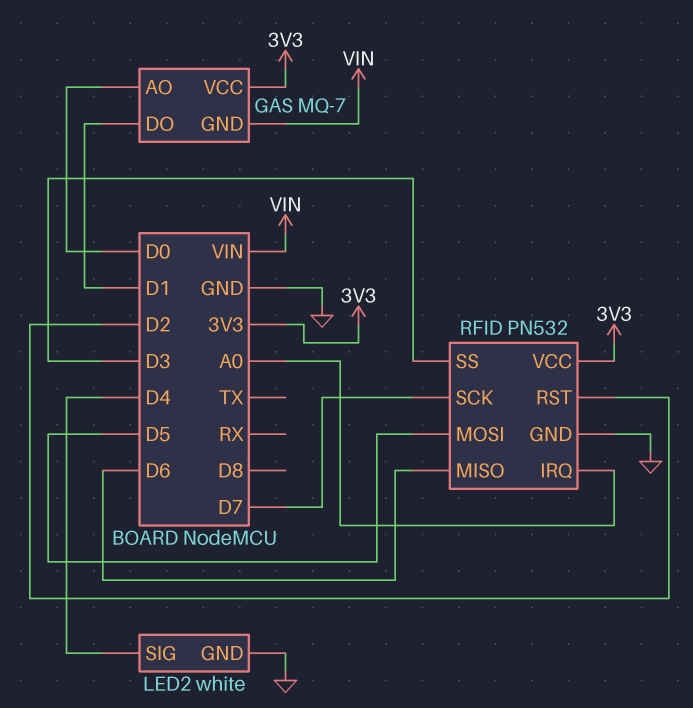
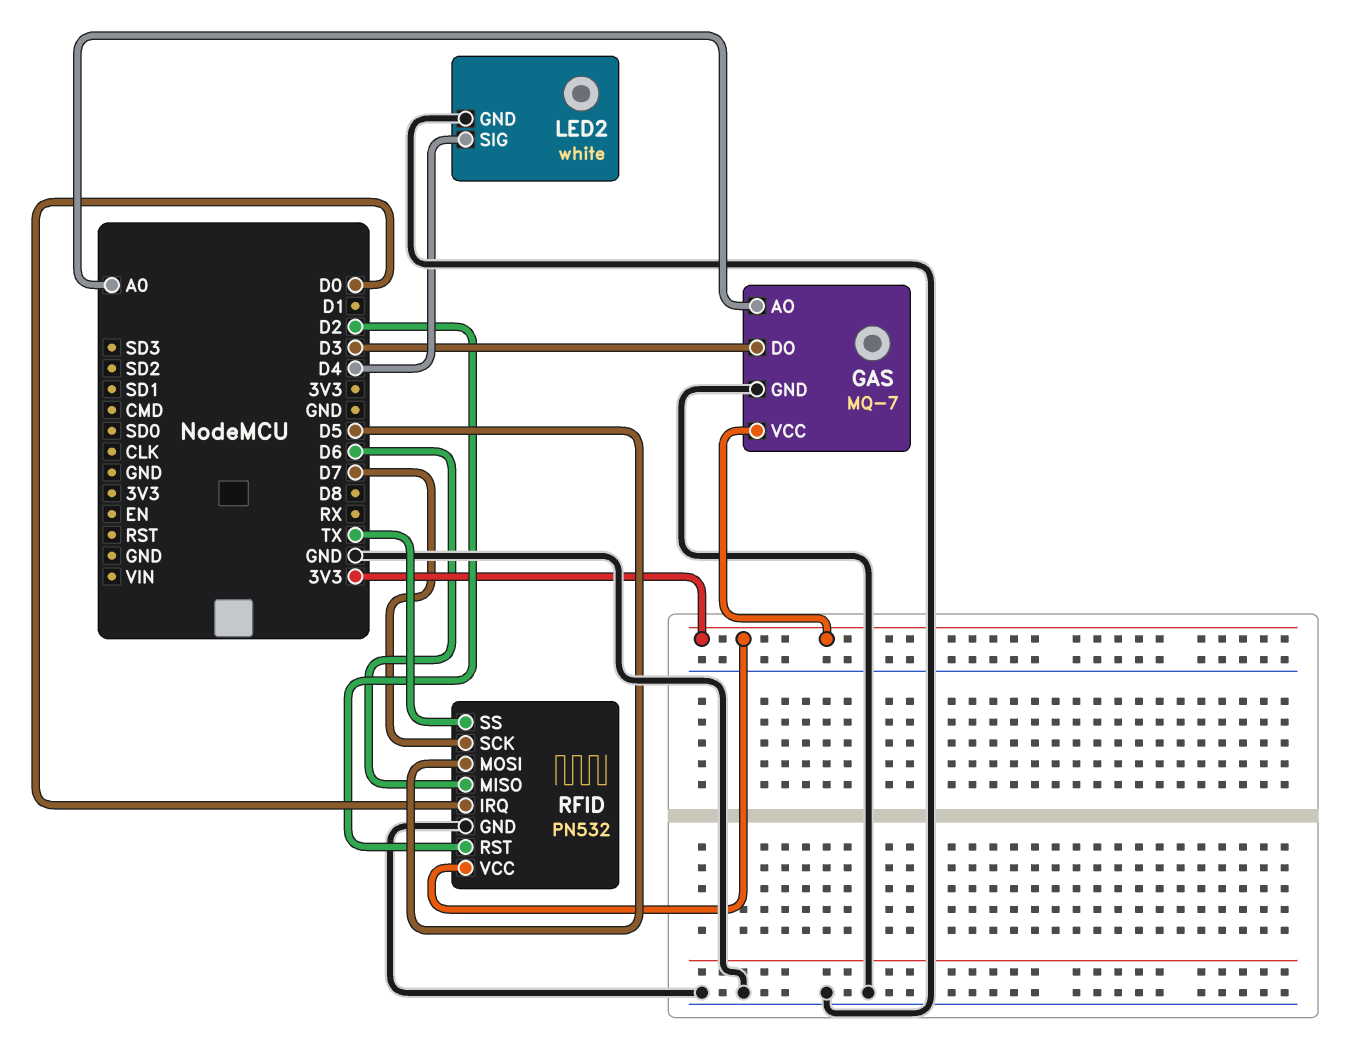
GAS pin AO: D0 -> A0
GAS pin DO: D1 -> D3
GAS pin GND: VIN -> GND
RFID pin IRQ: A0 -> D0
RFID pin SS: D3 -> TX

